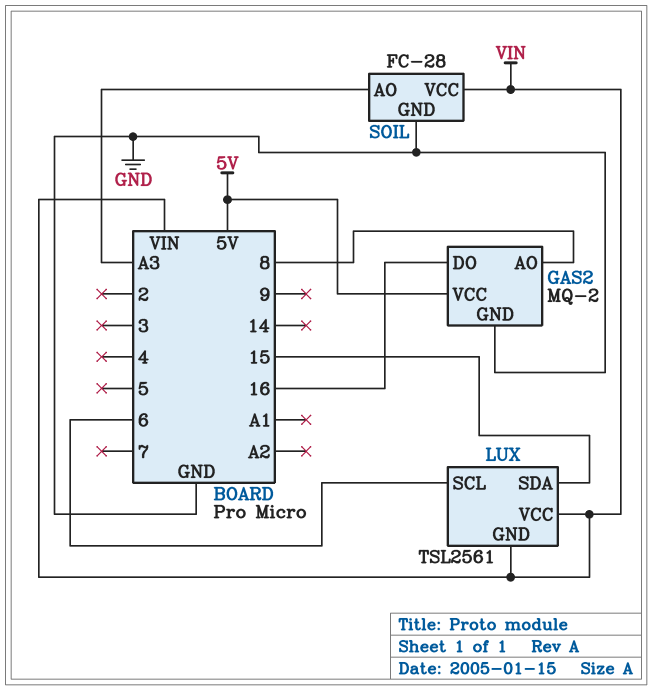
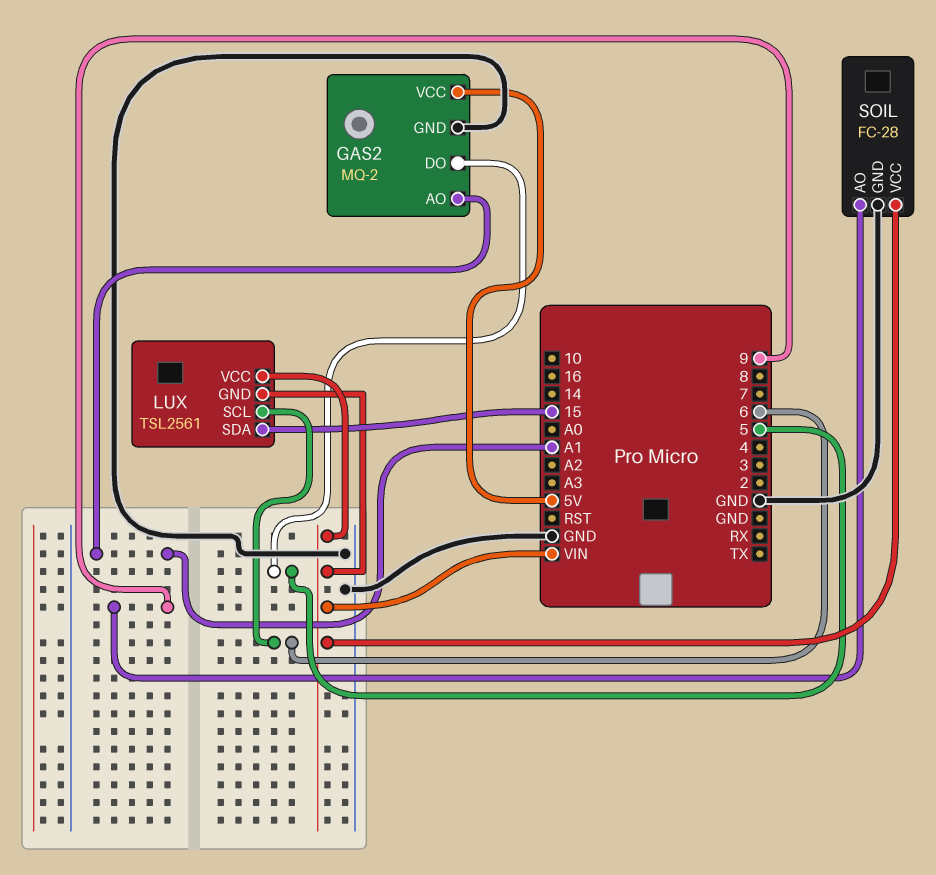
GAS2 pin AO: 8 -> A1
GAS2 pin DO: 16 -> 5
SOIL pin AO: A3 -> 9

